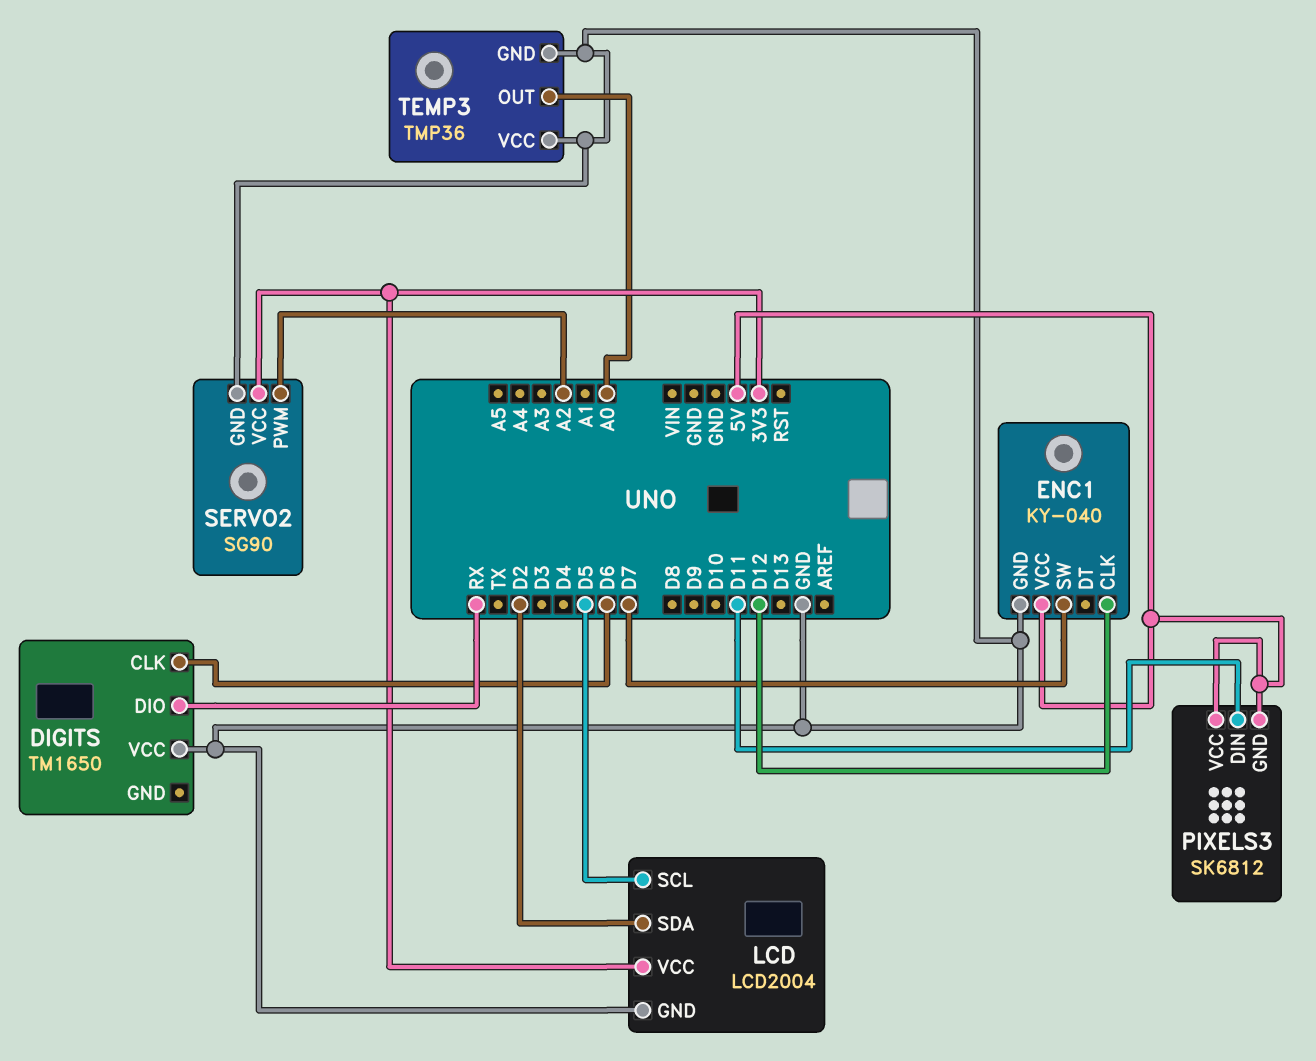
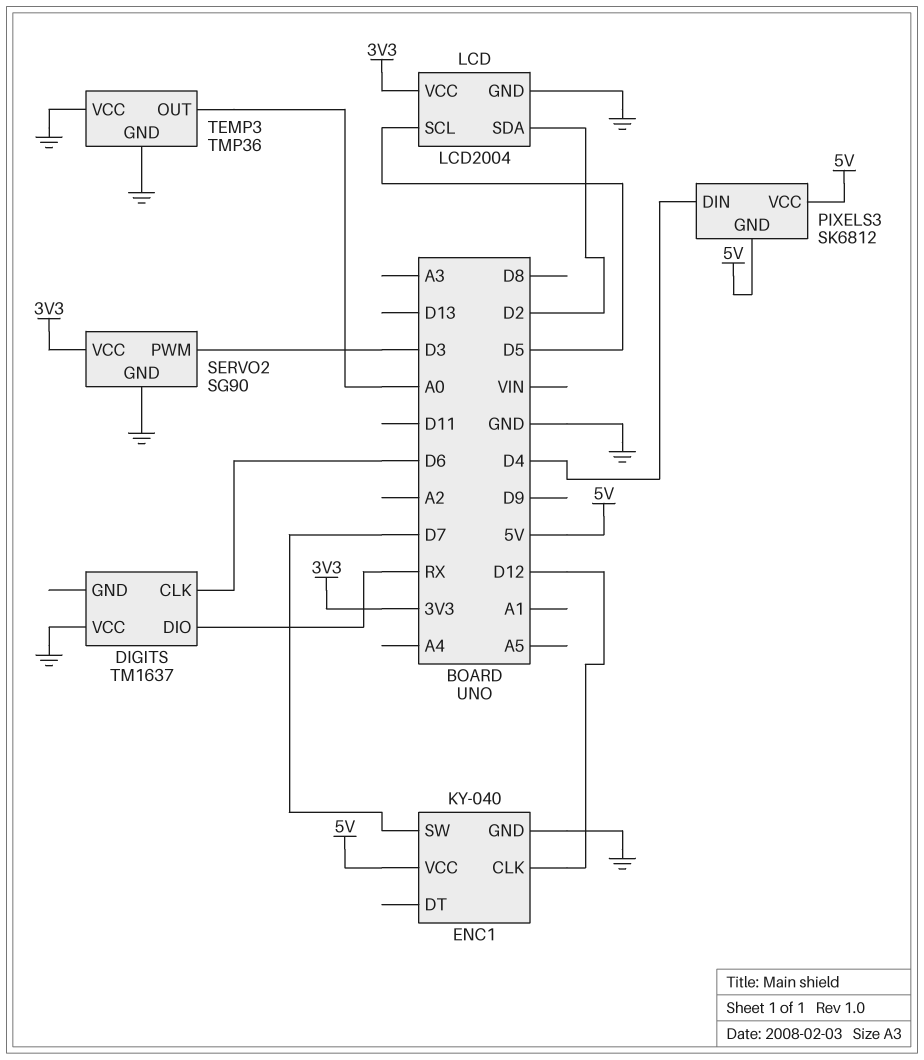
DIGITS: TM1650 -> TM1637
PIXELS3 pin DIN: D11 -> D4
SERVO2 pin PWM: A2 -> D3

